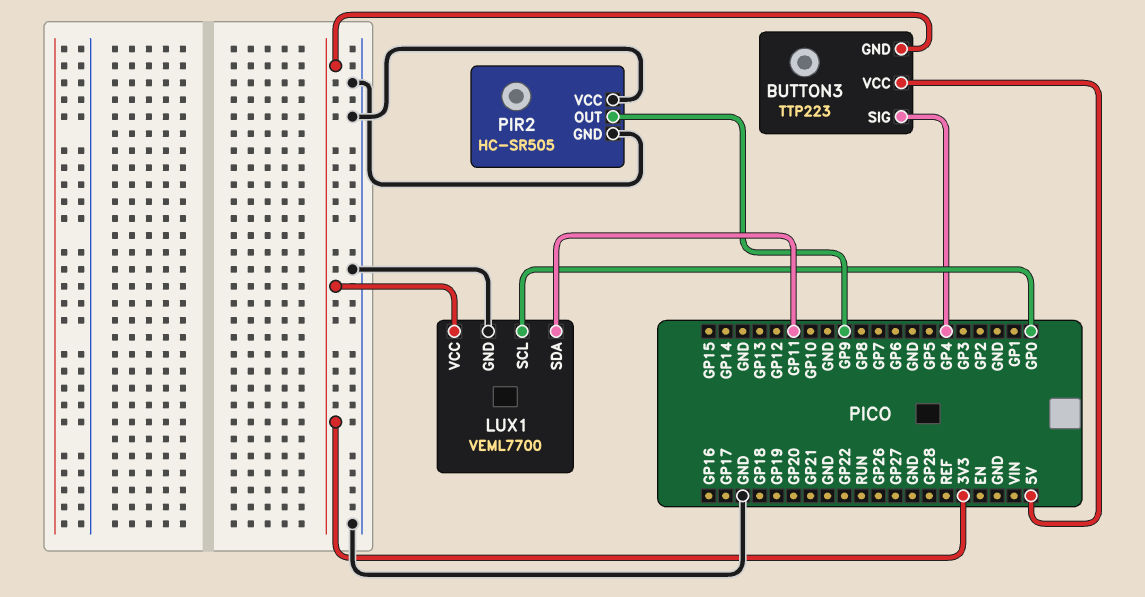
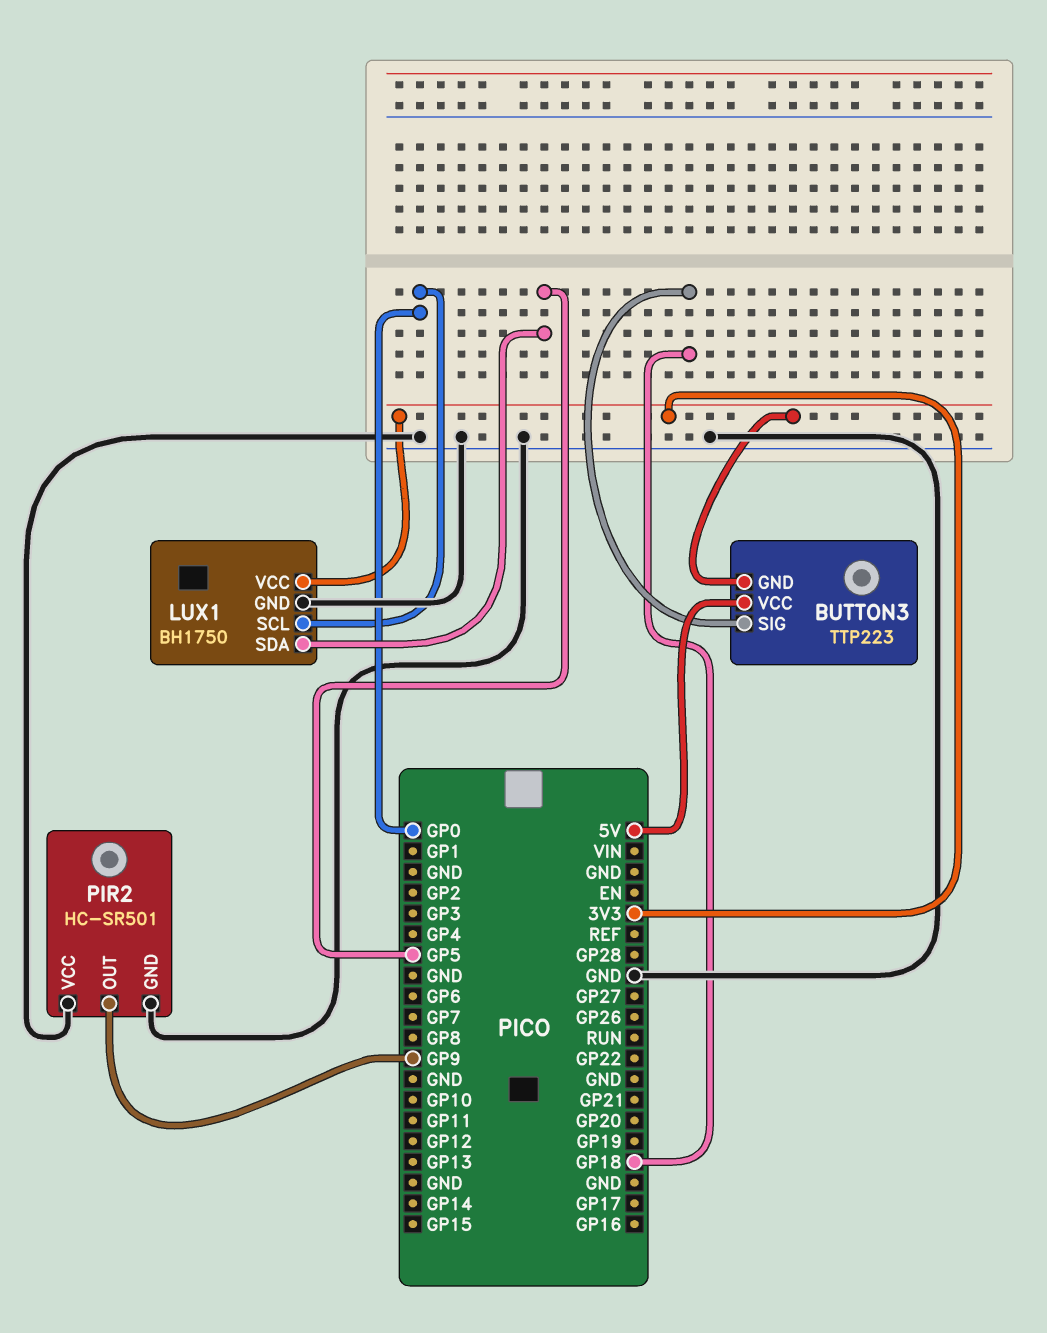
BUTTON3 pin SIG: GP4 -> GP18
LUX1: VEML7700 -> BH1750
LUX1 pin SDA: GP11 -> GP5
PIR2: HC-SR505 -> HC-SR501

